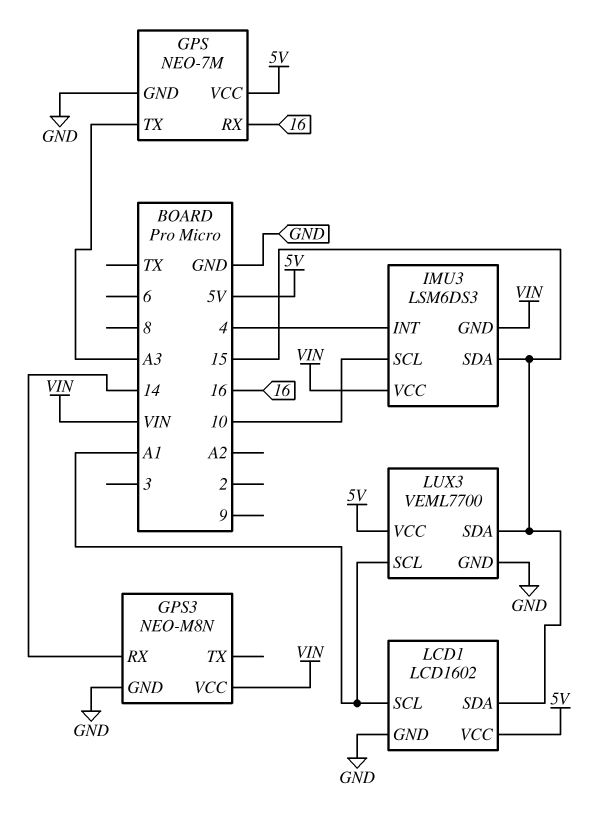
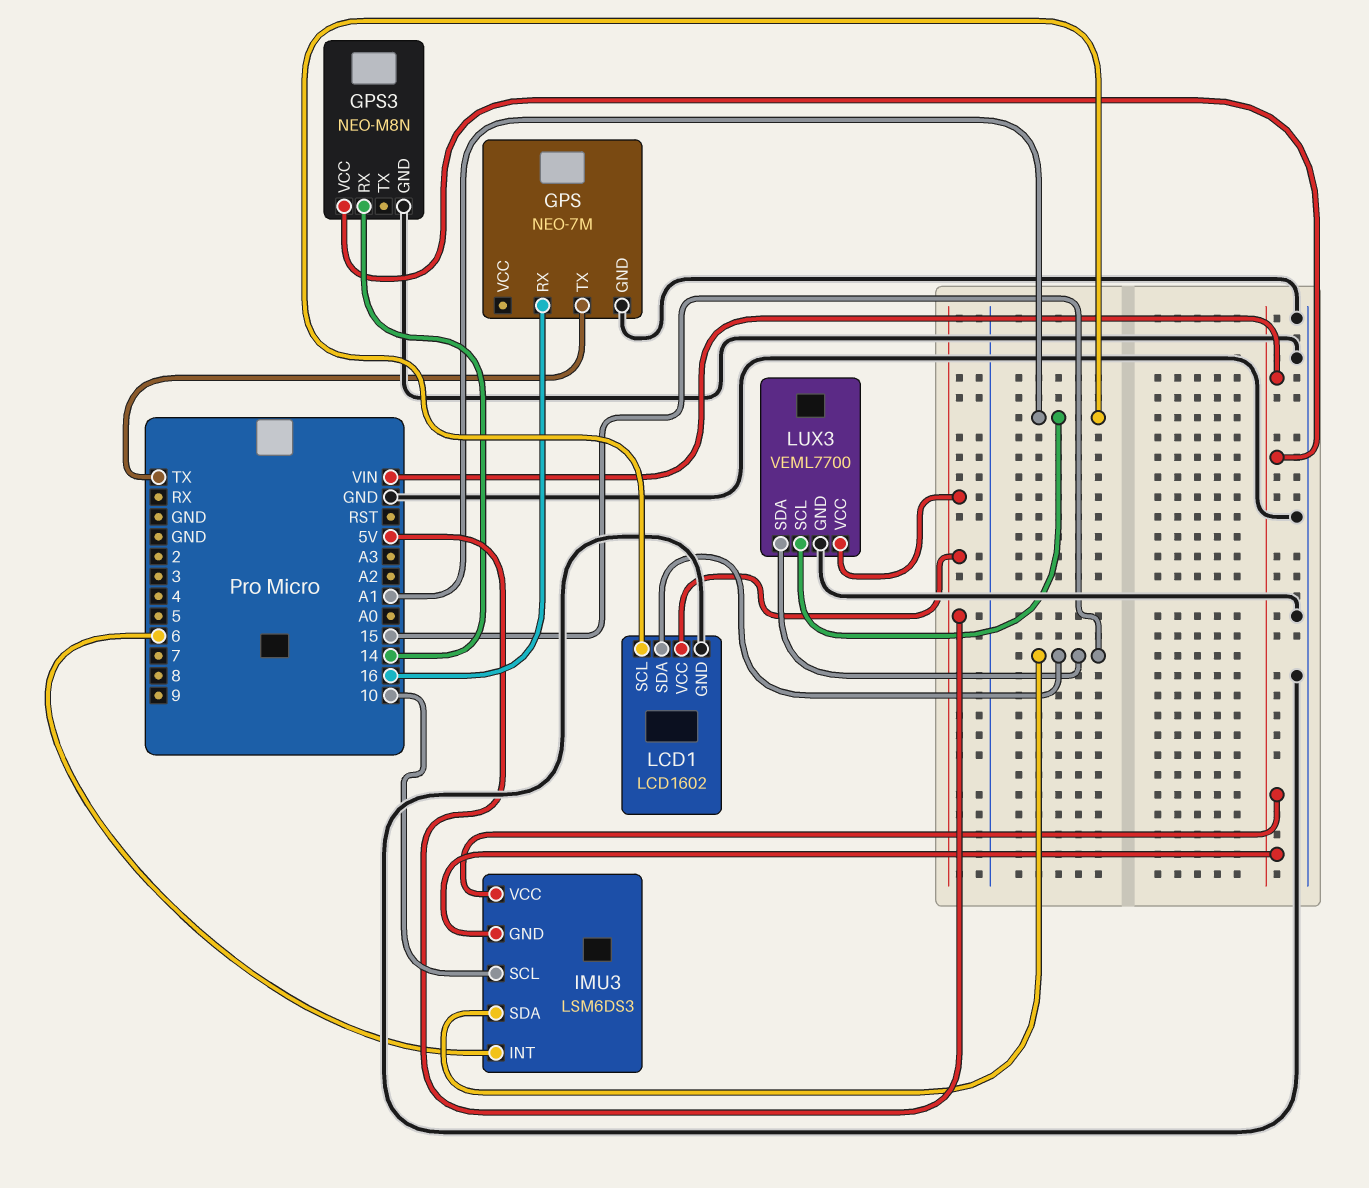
GPS pin TX: A3 -> TX
GPS pin VCC: 5V -> none
IMU3 pin INT: 4 -> 6

